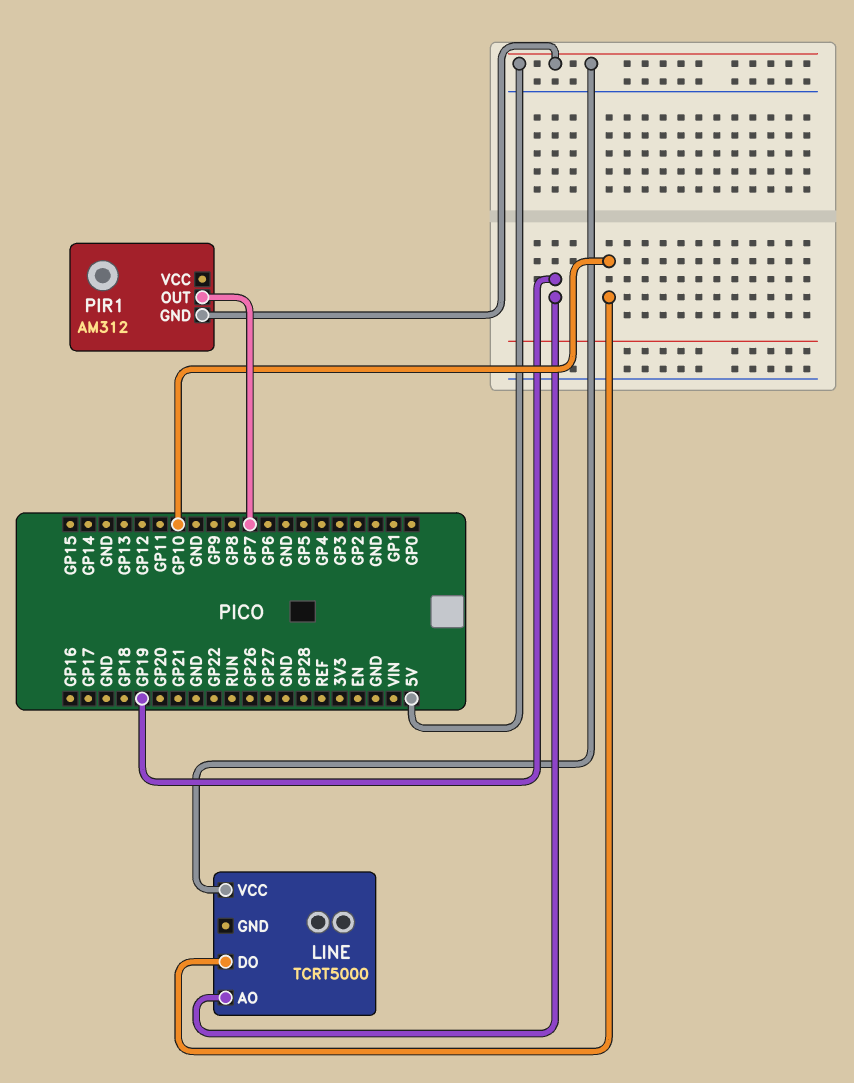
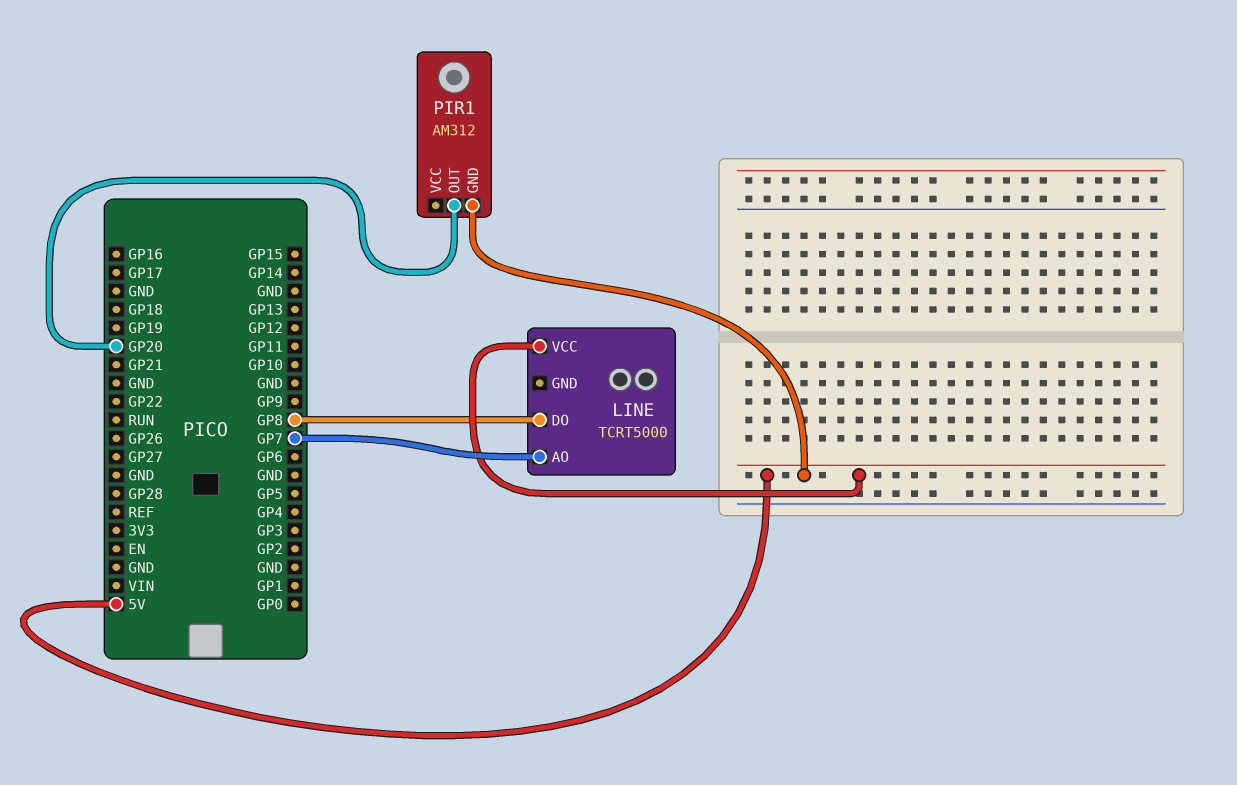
LINE pin AO: GP19 -> GP7
LINE pin DO: GP10 -> GP8
PIR1 pin OUT: GP7 -> GP20

